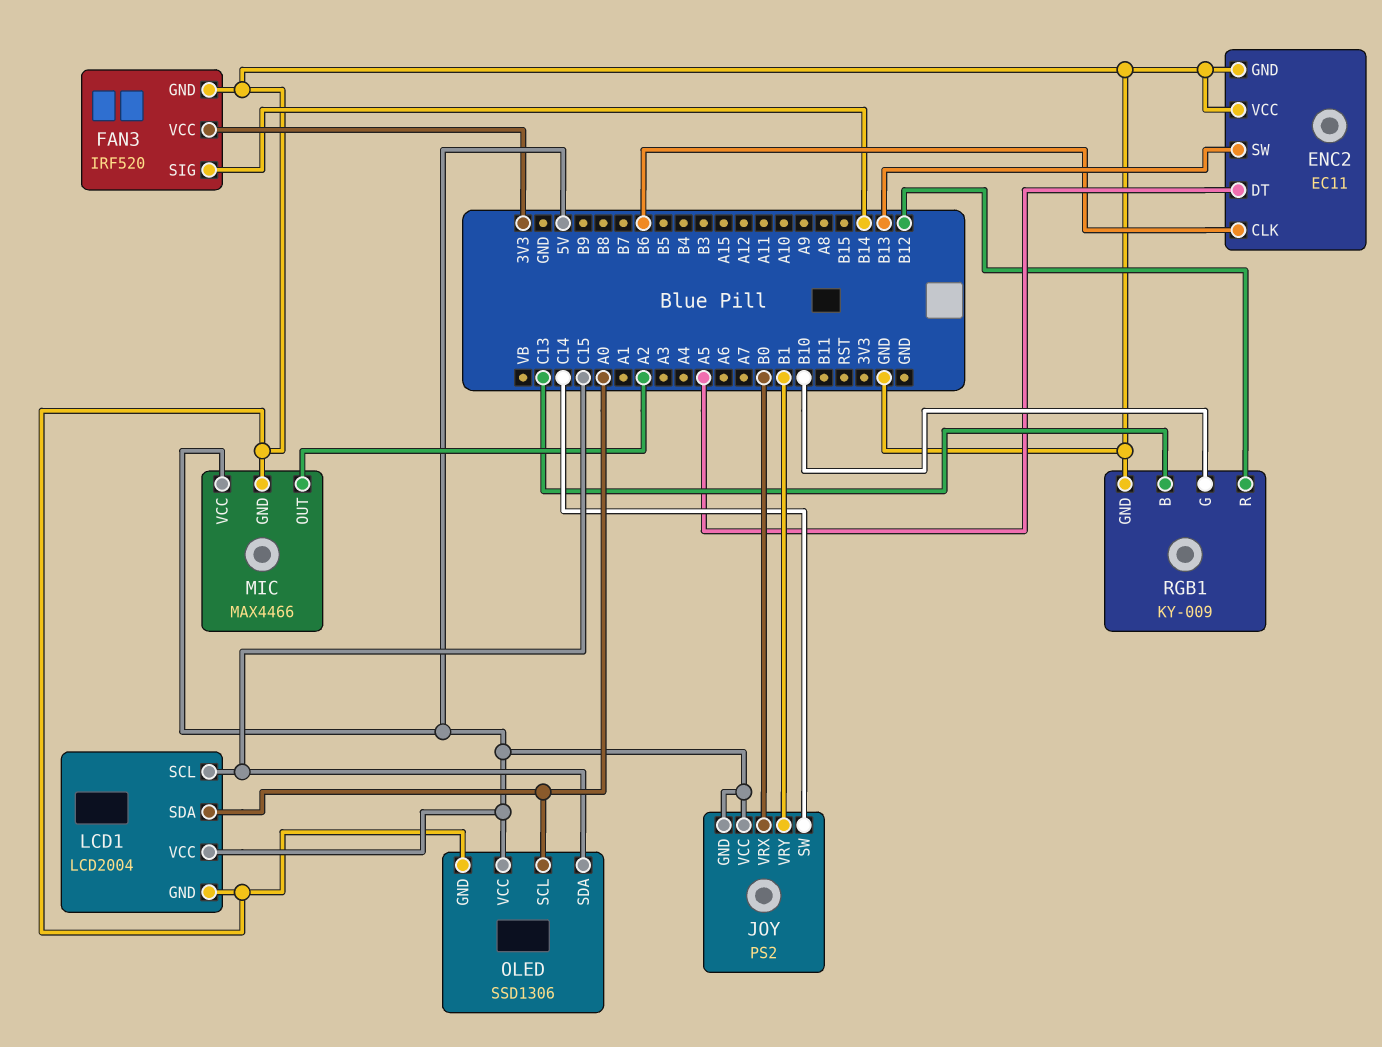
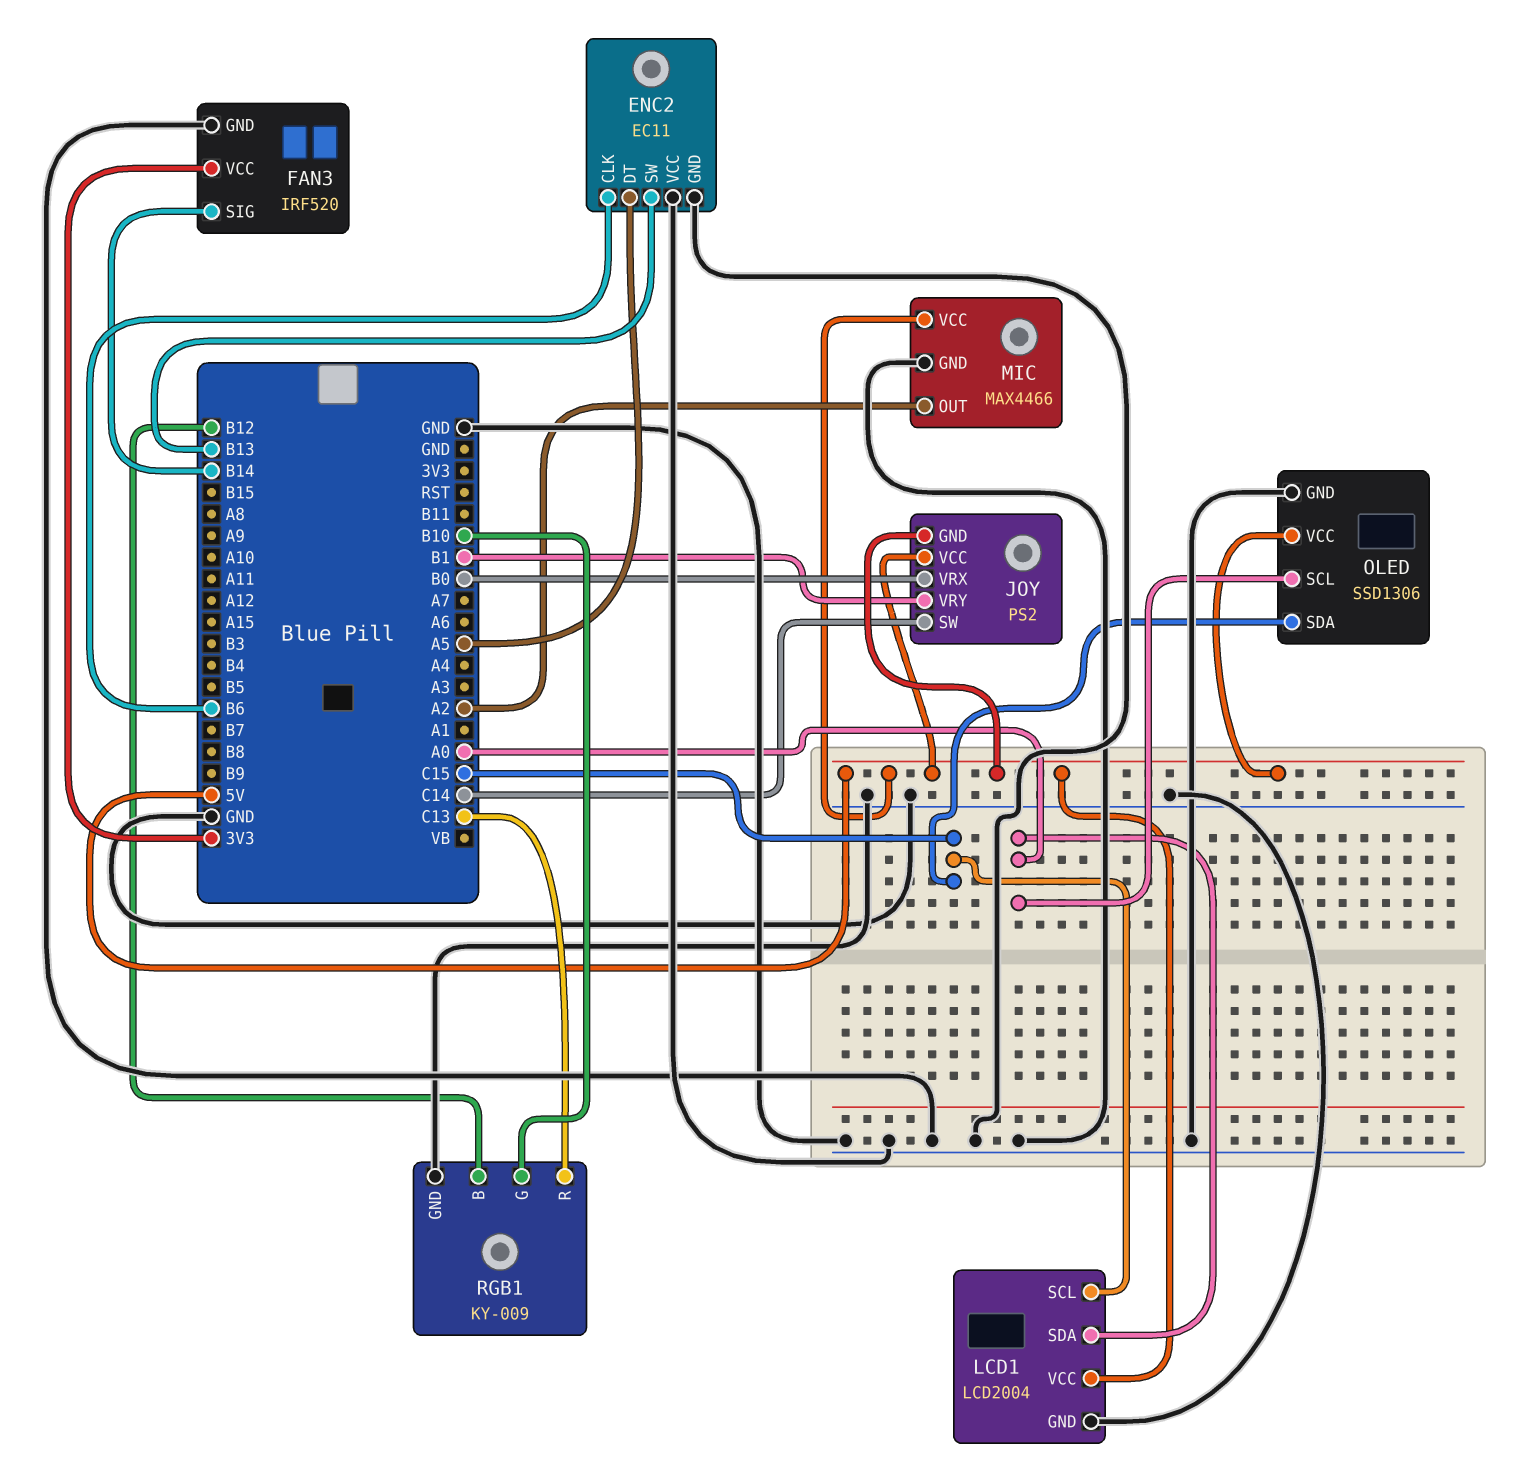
RGB1 pin B: C13 -> B12
RGB1 pin R: B12 -> C13

